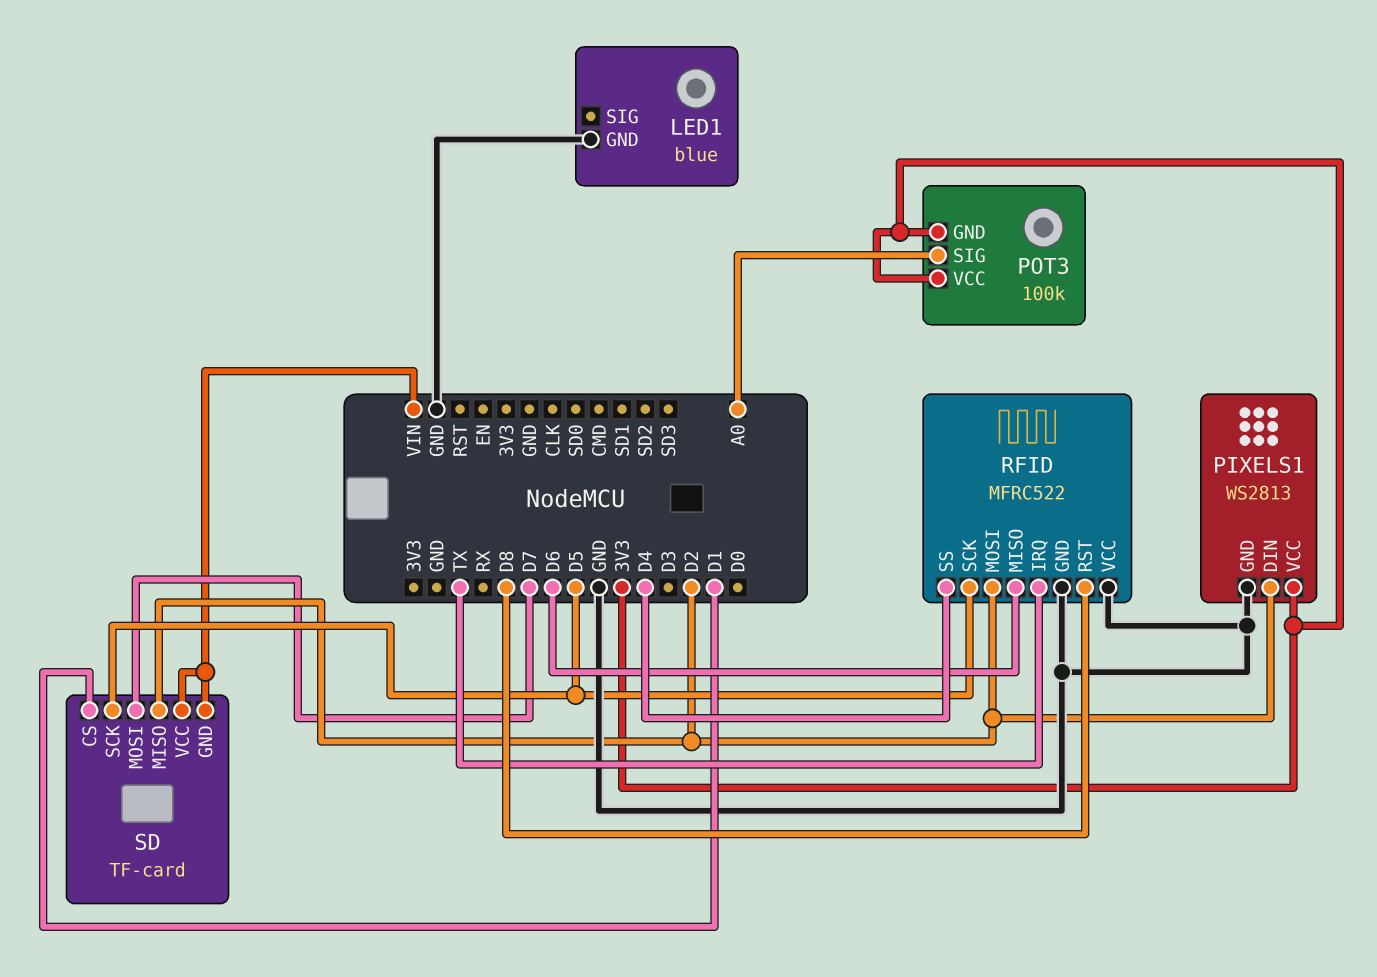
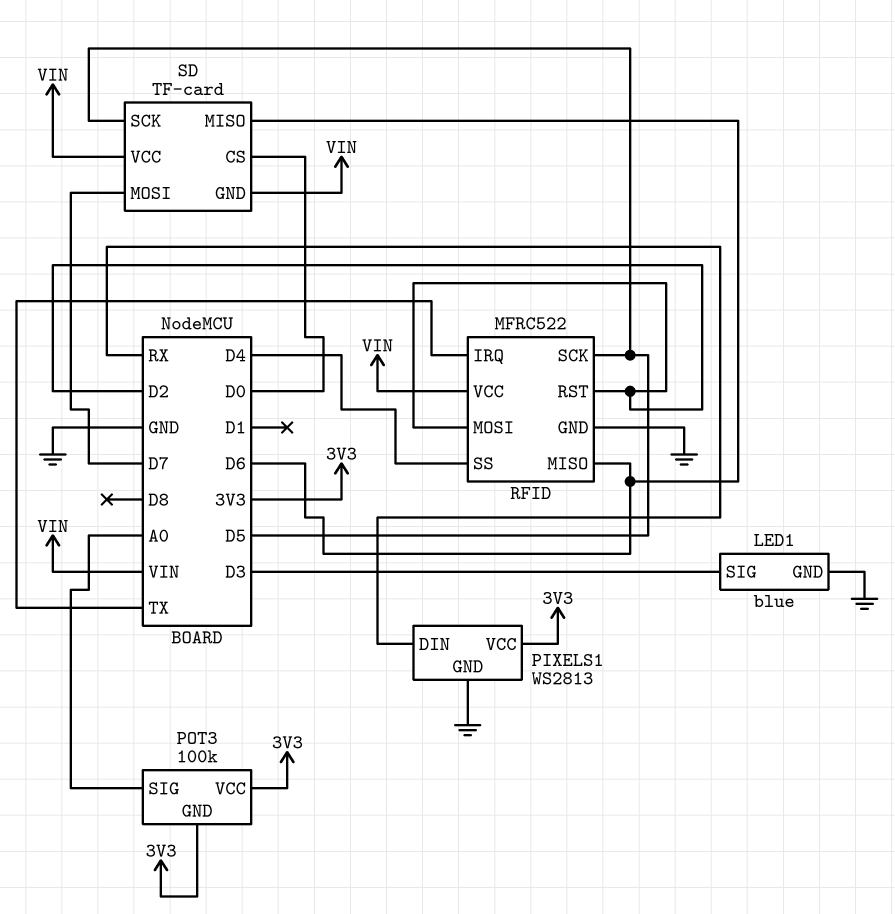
LED1 pin SIG: none -> D3
PIXELS1 pin DIN: D2 -> RX
RFID pin RST: D8 -> D2
RFID pin VCC: GND -> VIN
SD pin CS: D1 -> D0
SD pin MISO: D2 -> D6

